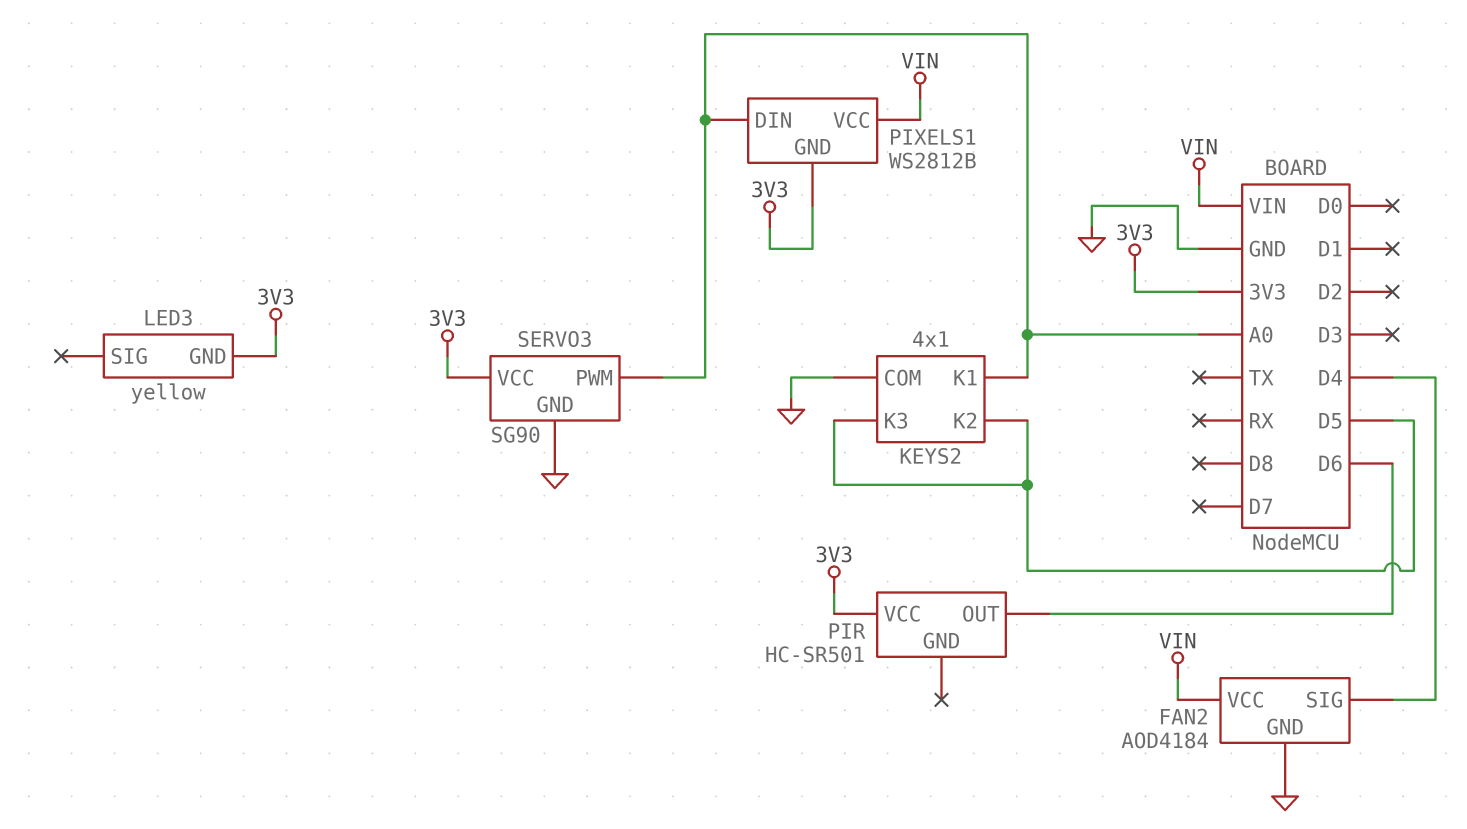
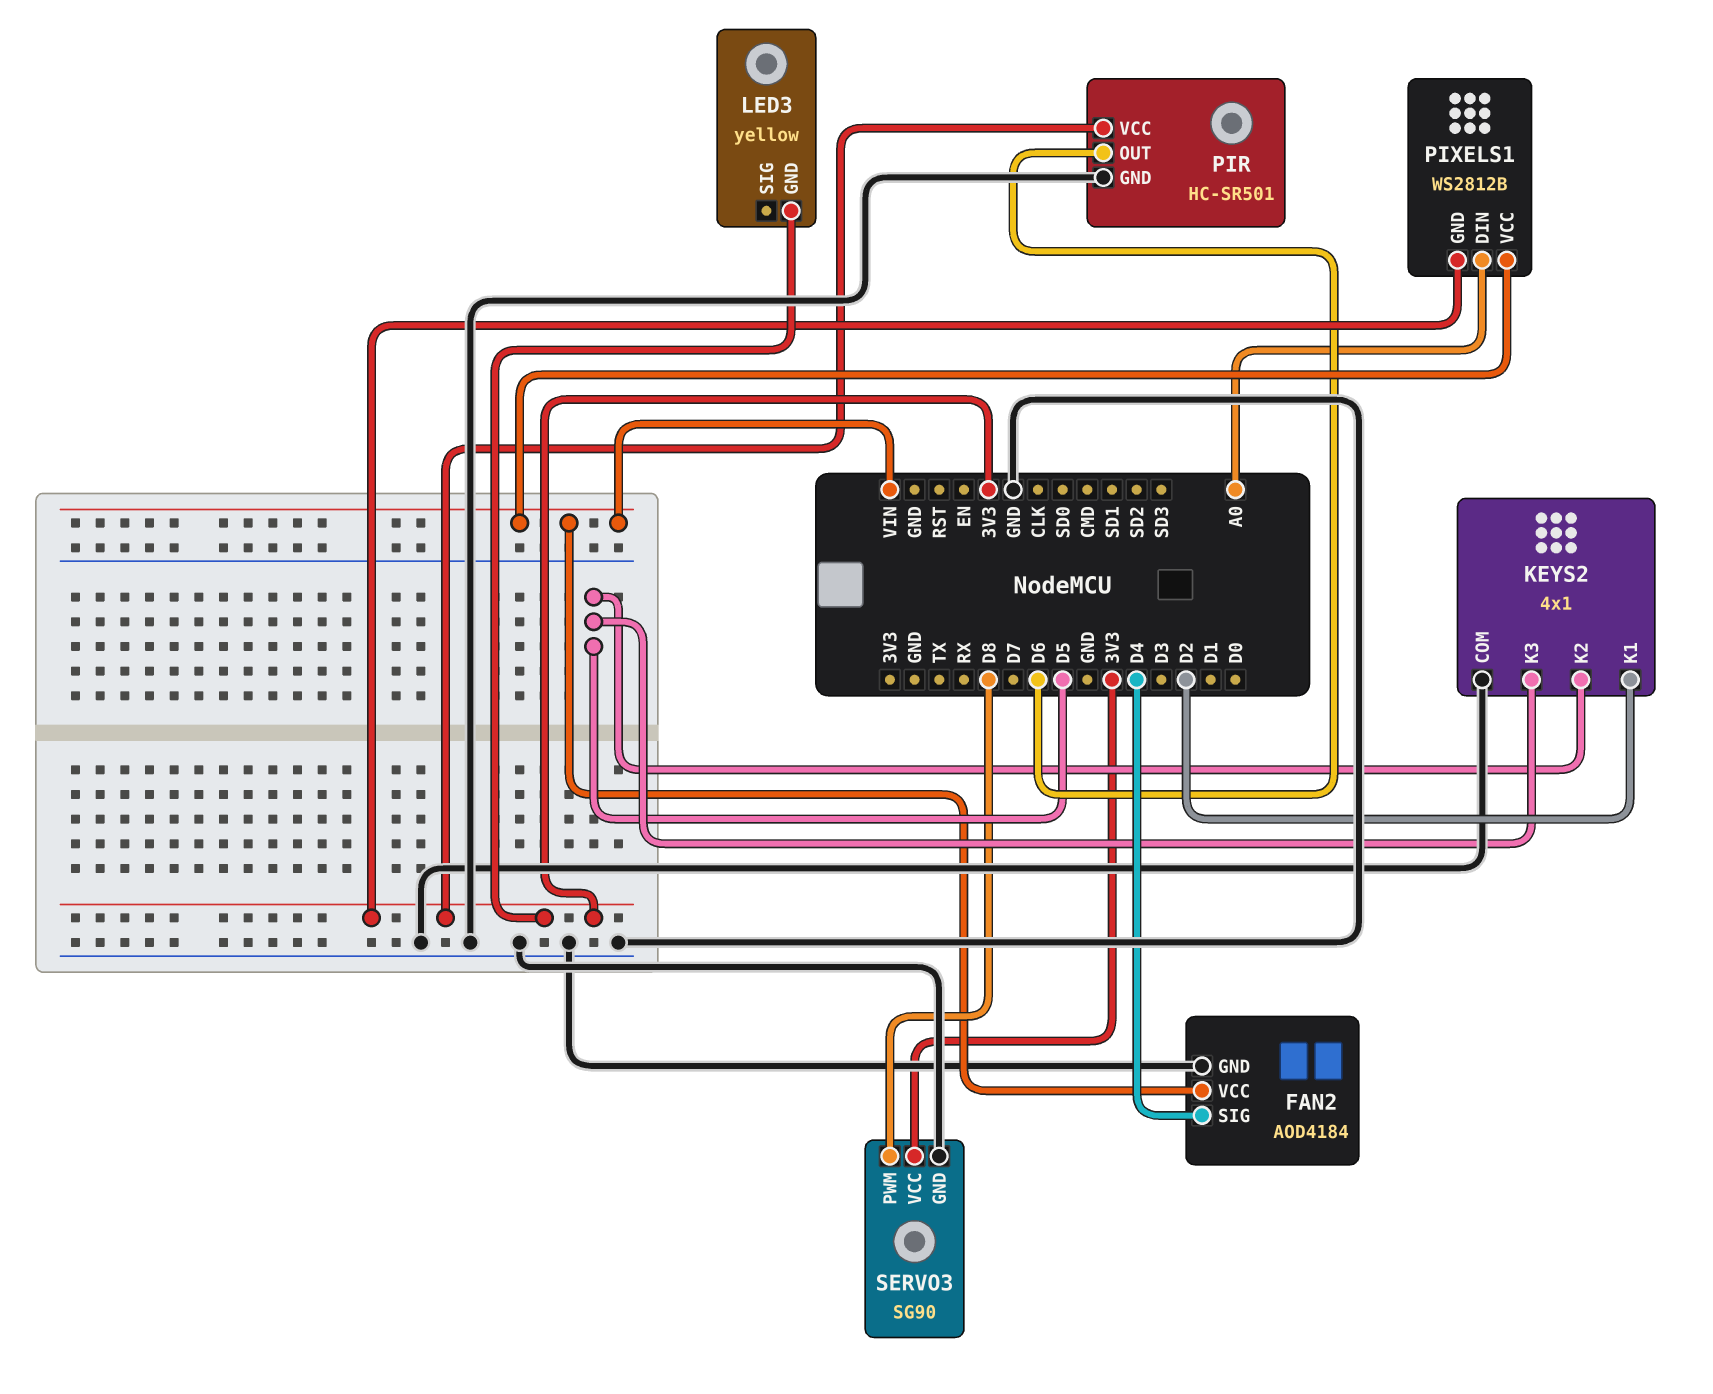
KEYS2 pin K1: A0 -> D2
PIR pin GND: none -> GND
SERVO3 pin PWM: A0 -> D8

